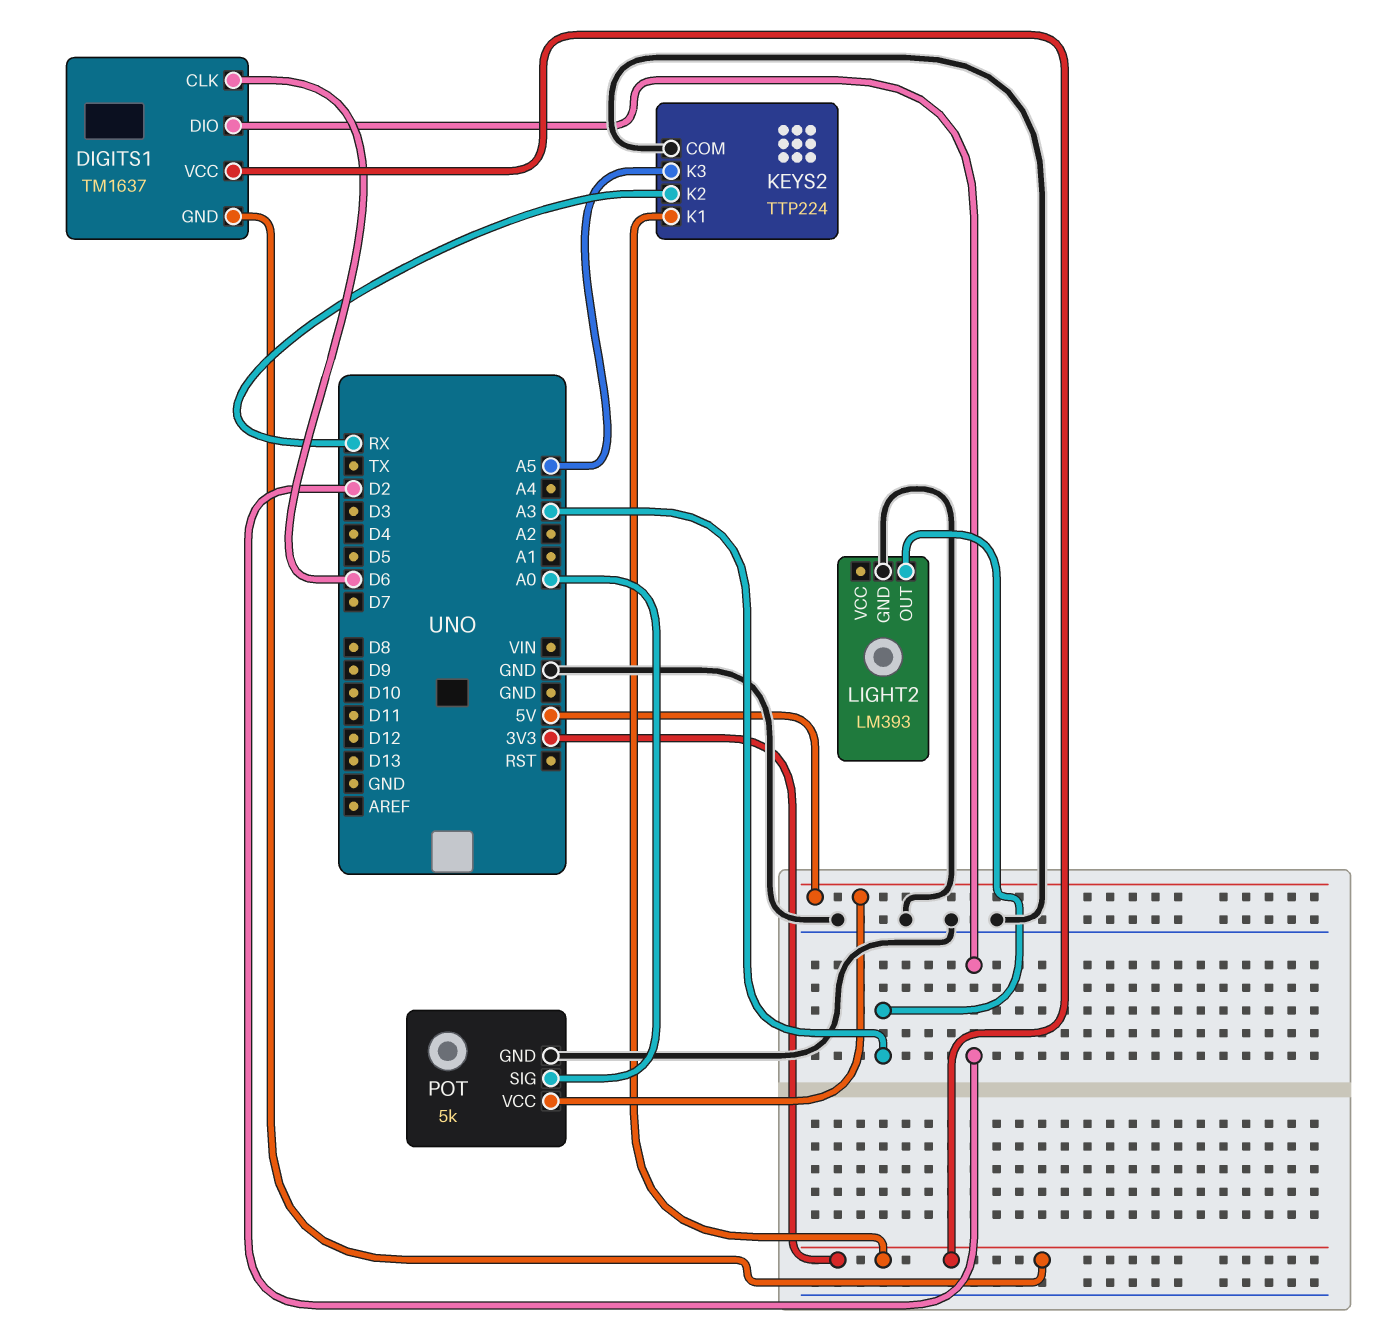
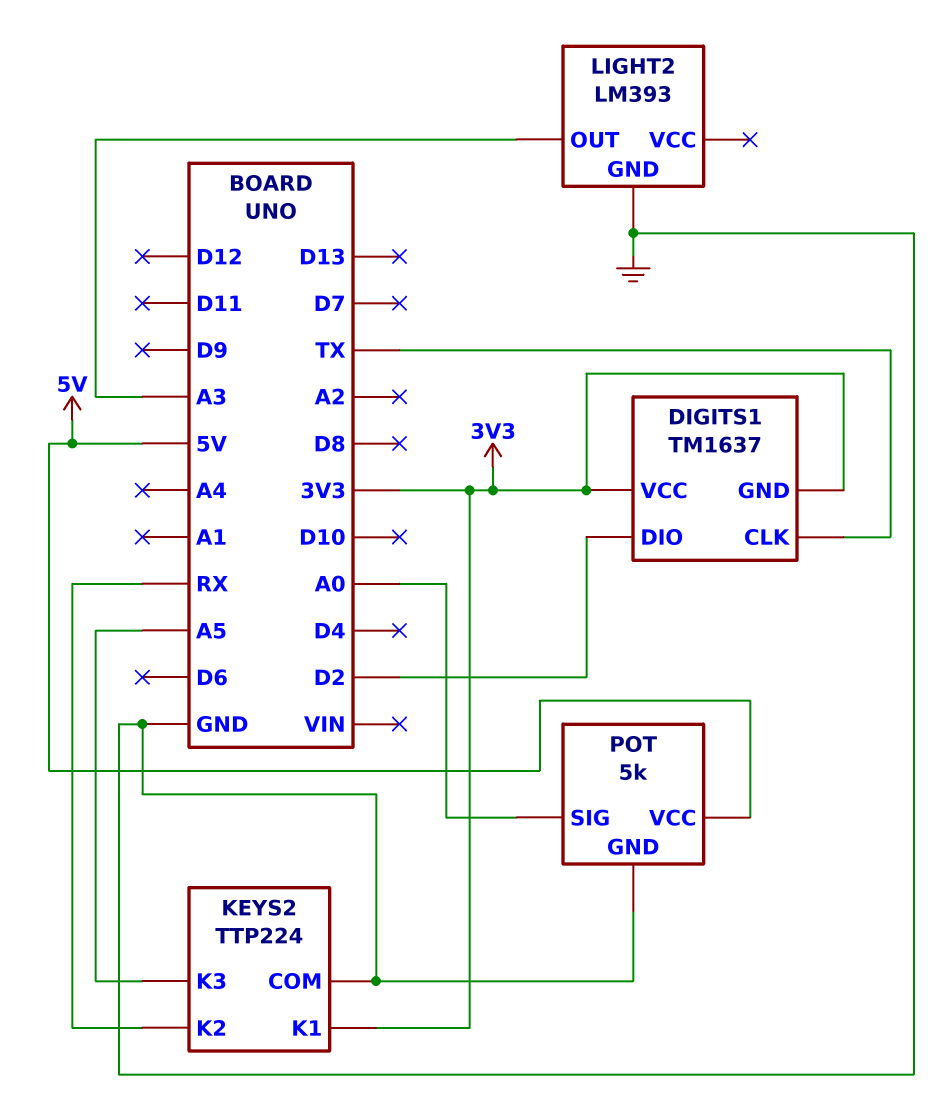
DIGITS1 pin CLK: D6 -> TX

